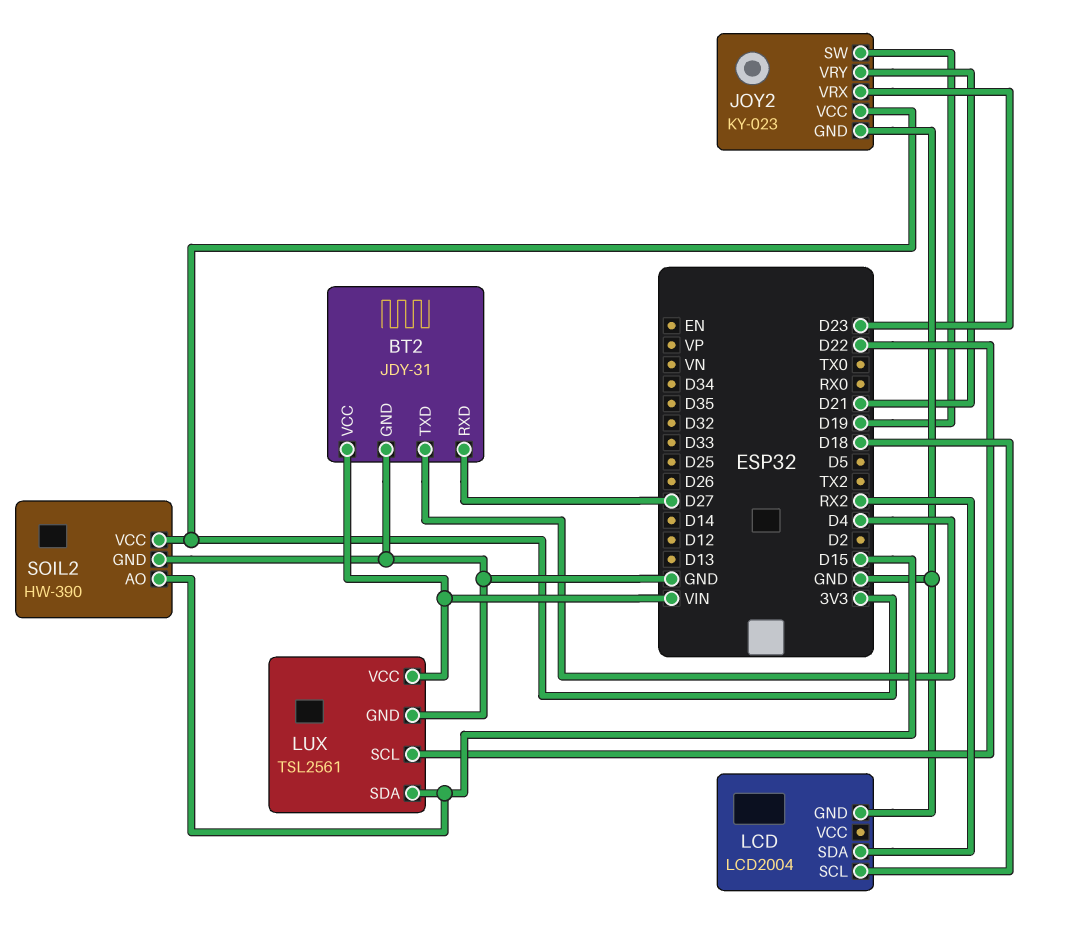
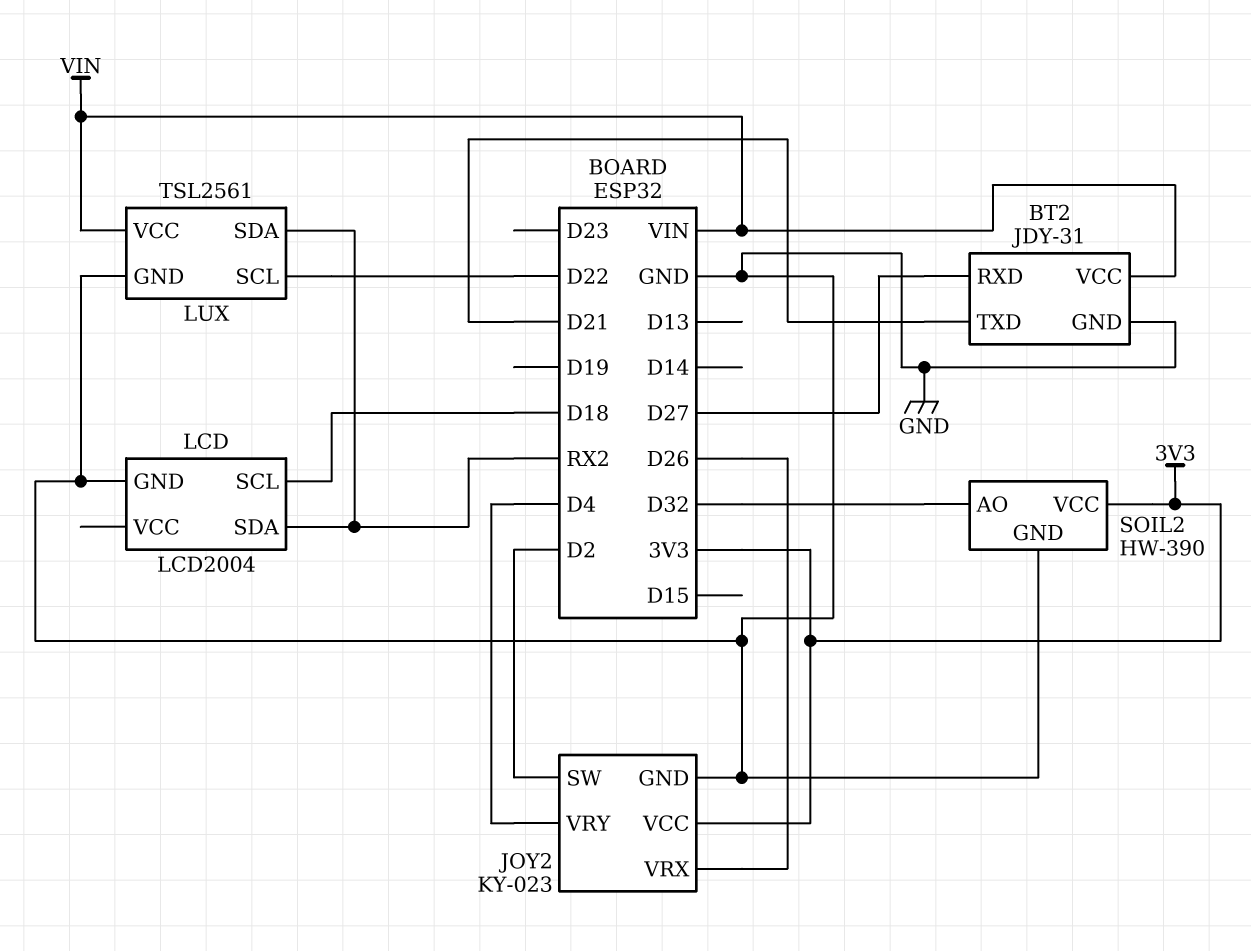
BT2 pin TXD: D4 -> D21
JOY2 pin SW: D19 -> D2
JOY2 pin VRX: D23 -> D26
JOY2 pin VRY: D21 -> D4
LUX pin SDA: D15 -> RX2
SOIL2 pin AO: D15 -> D32

